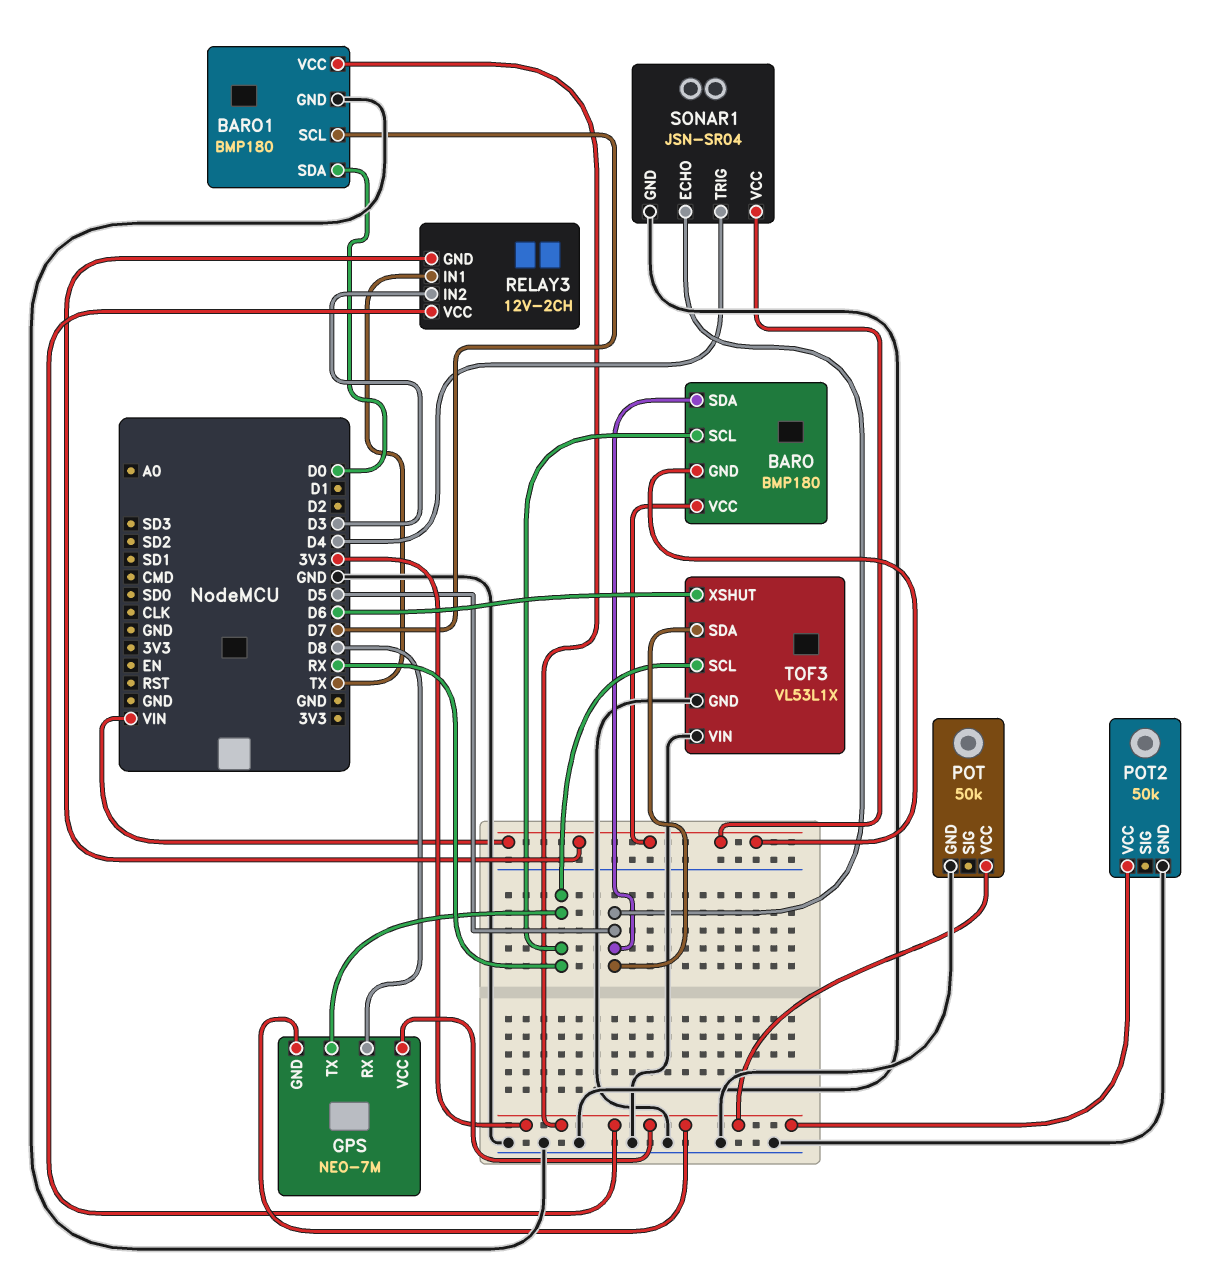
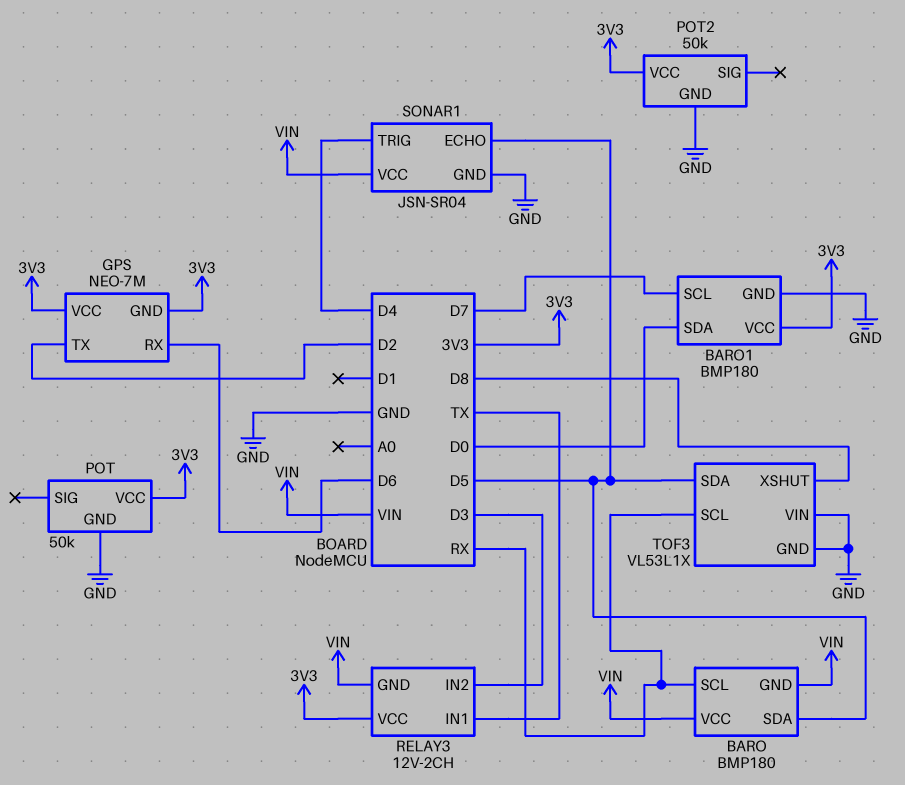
GPS pin RX: D8 -> D6
GPS pin TX: RX -> D2
TOF3 pin XSHUT: D6 -> D8

